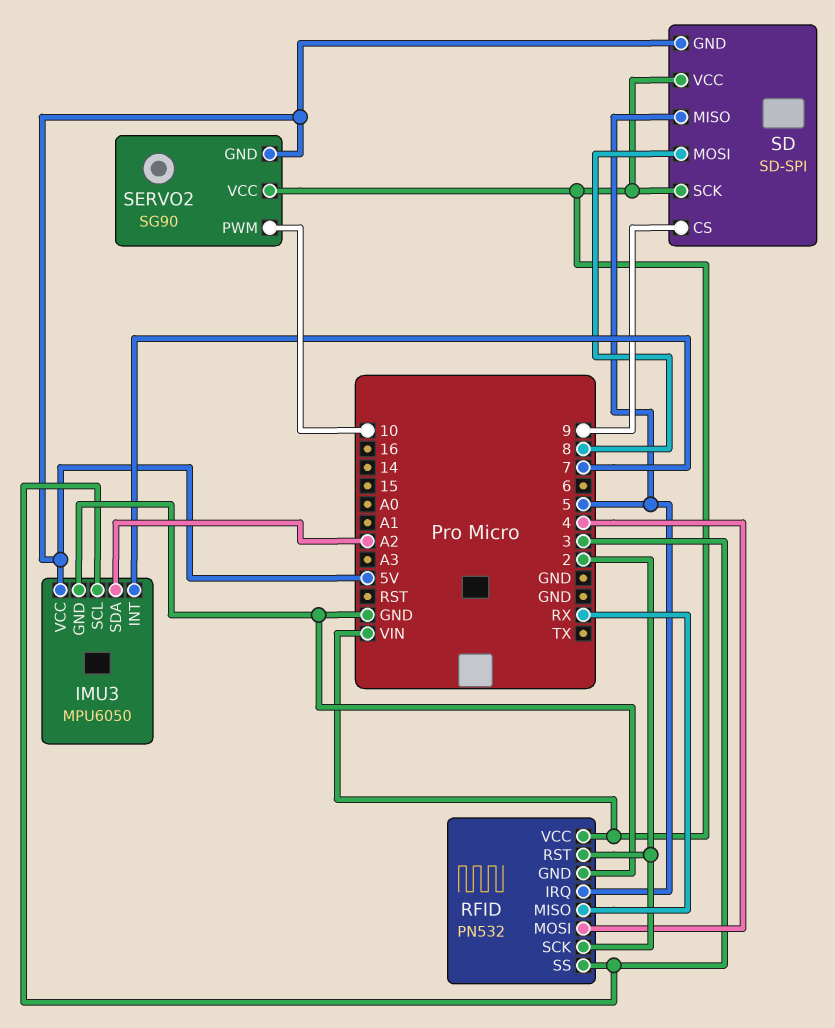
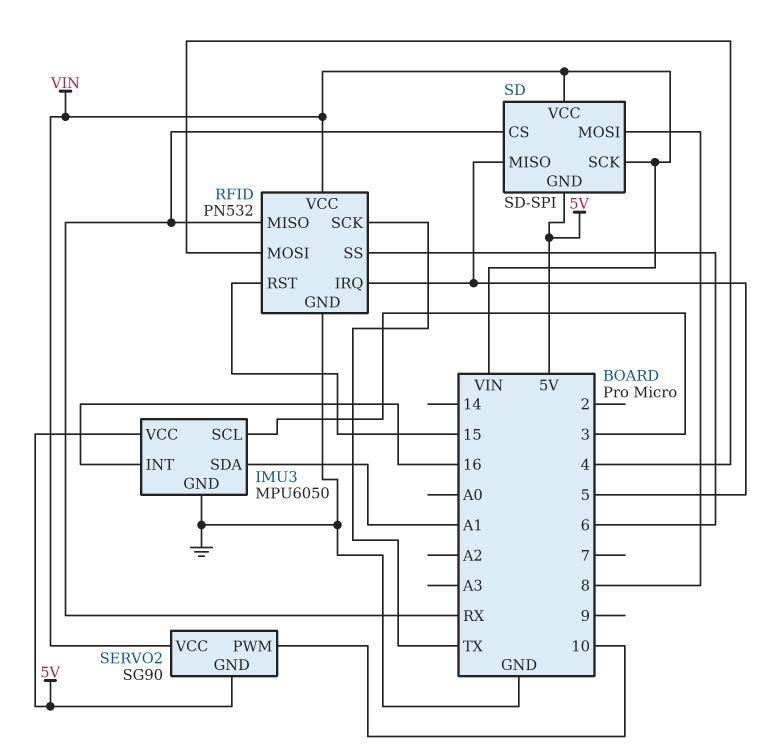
IMU3 pin INT: 7 -> 16
IMU3 pin SDA: A2 -> A1
RFID pin RST: 2 -> 15
RFID pin SCK: 2 -> TX
RFID pin SS: 3 -> 6
SD pin CS: 9 -> RX

